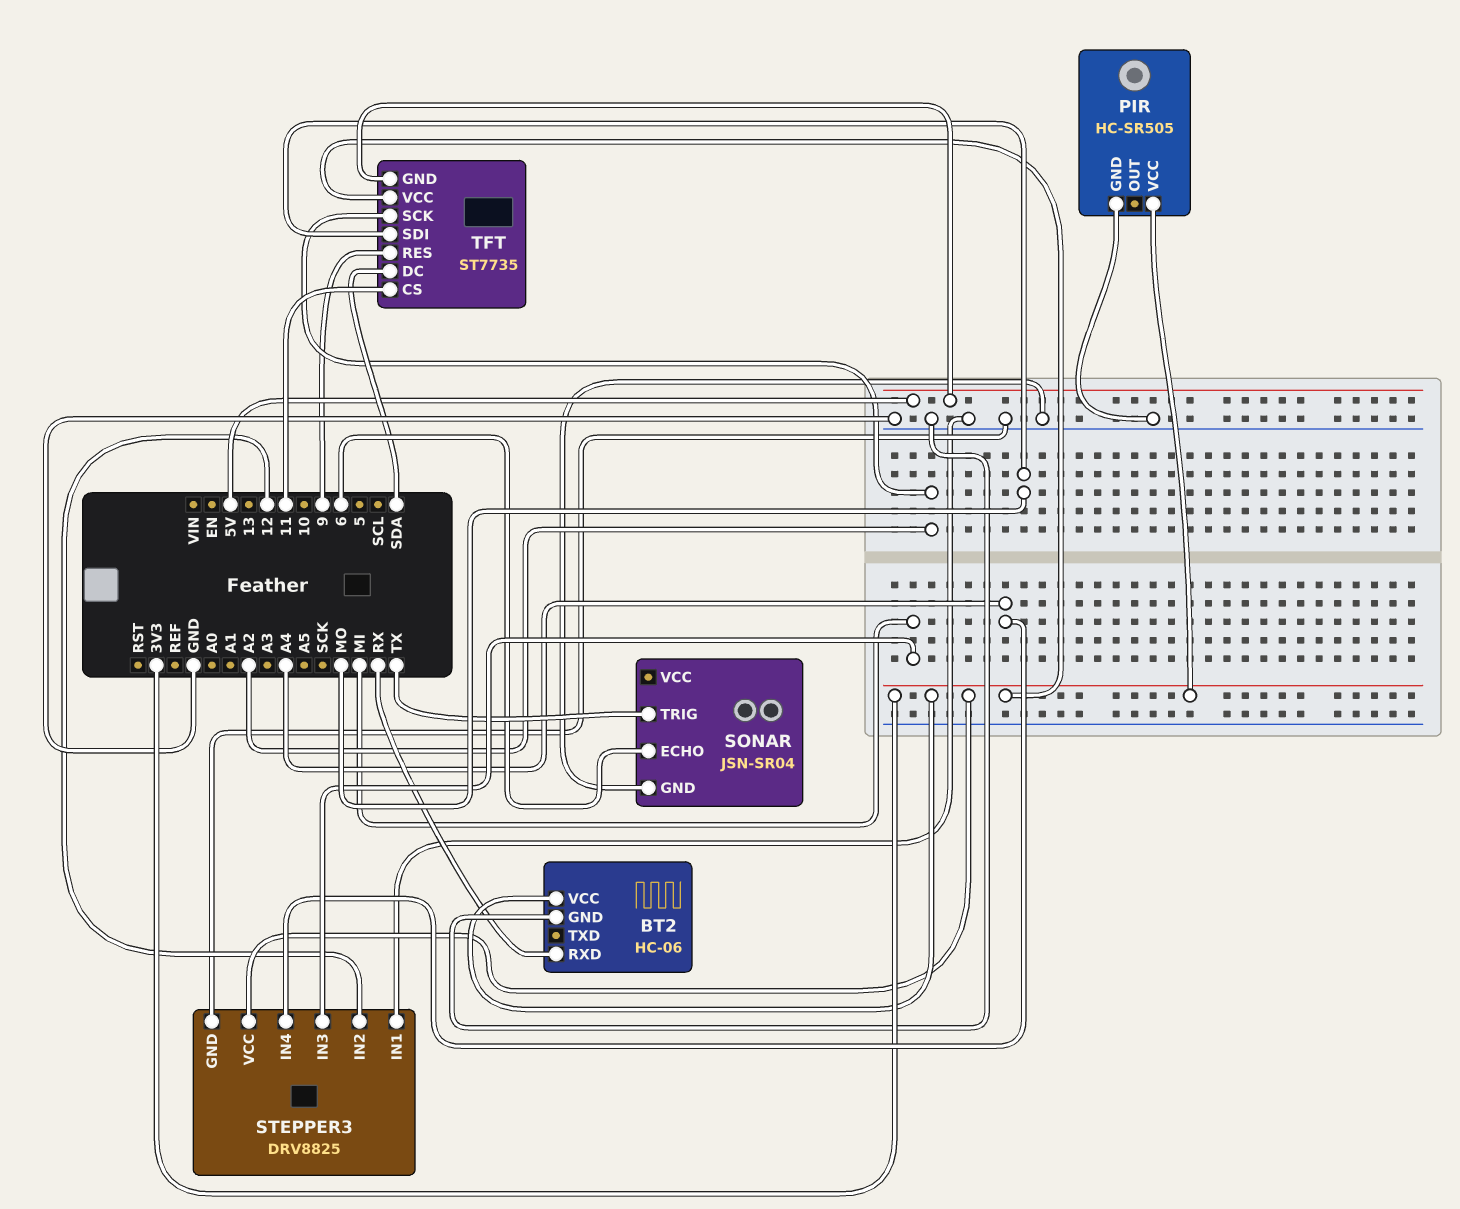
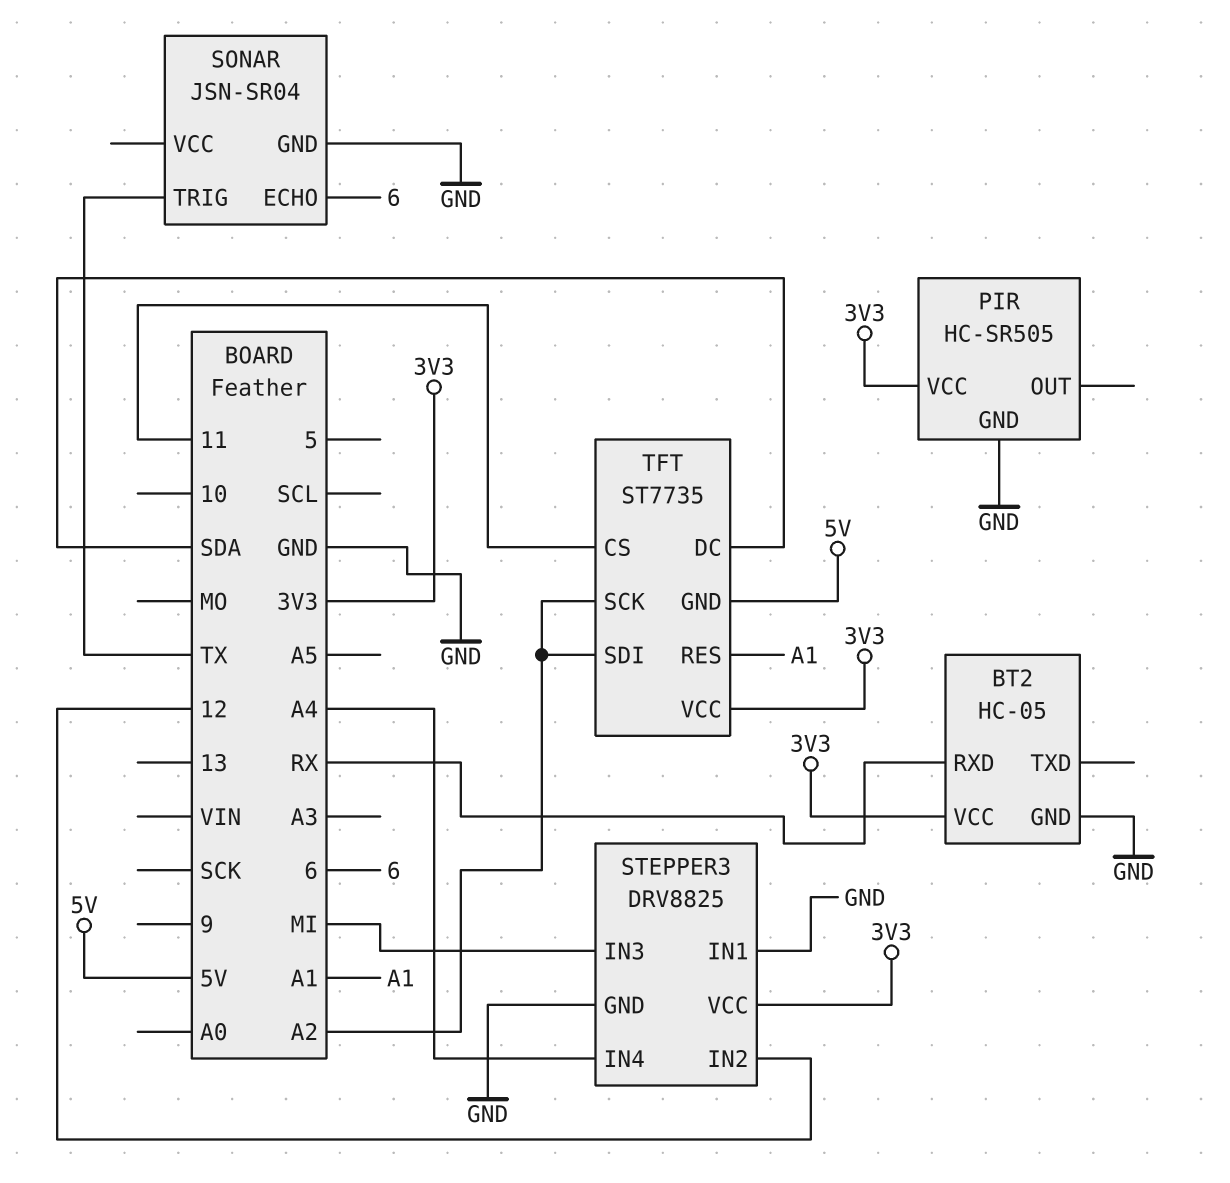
BT2: HC-06 -> HC-05
TFT pin RES: 9 -> A1
TFT pin SDI: MO -> A2

